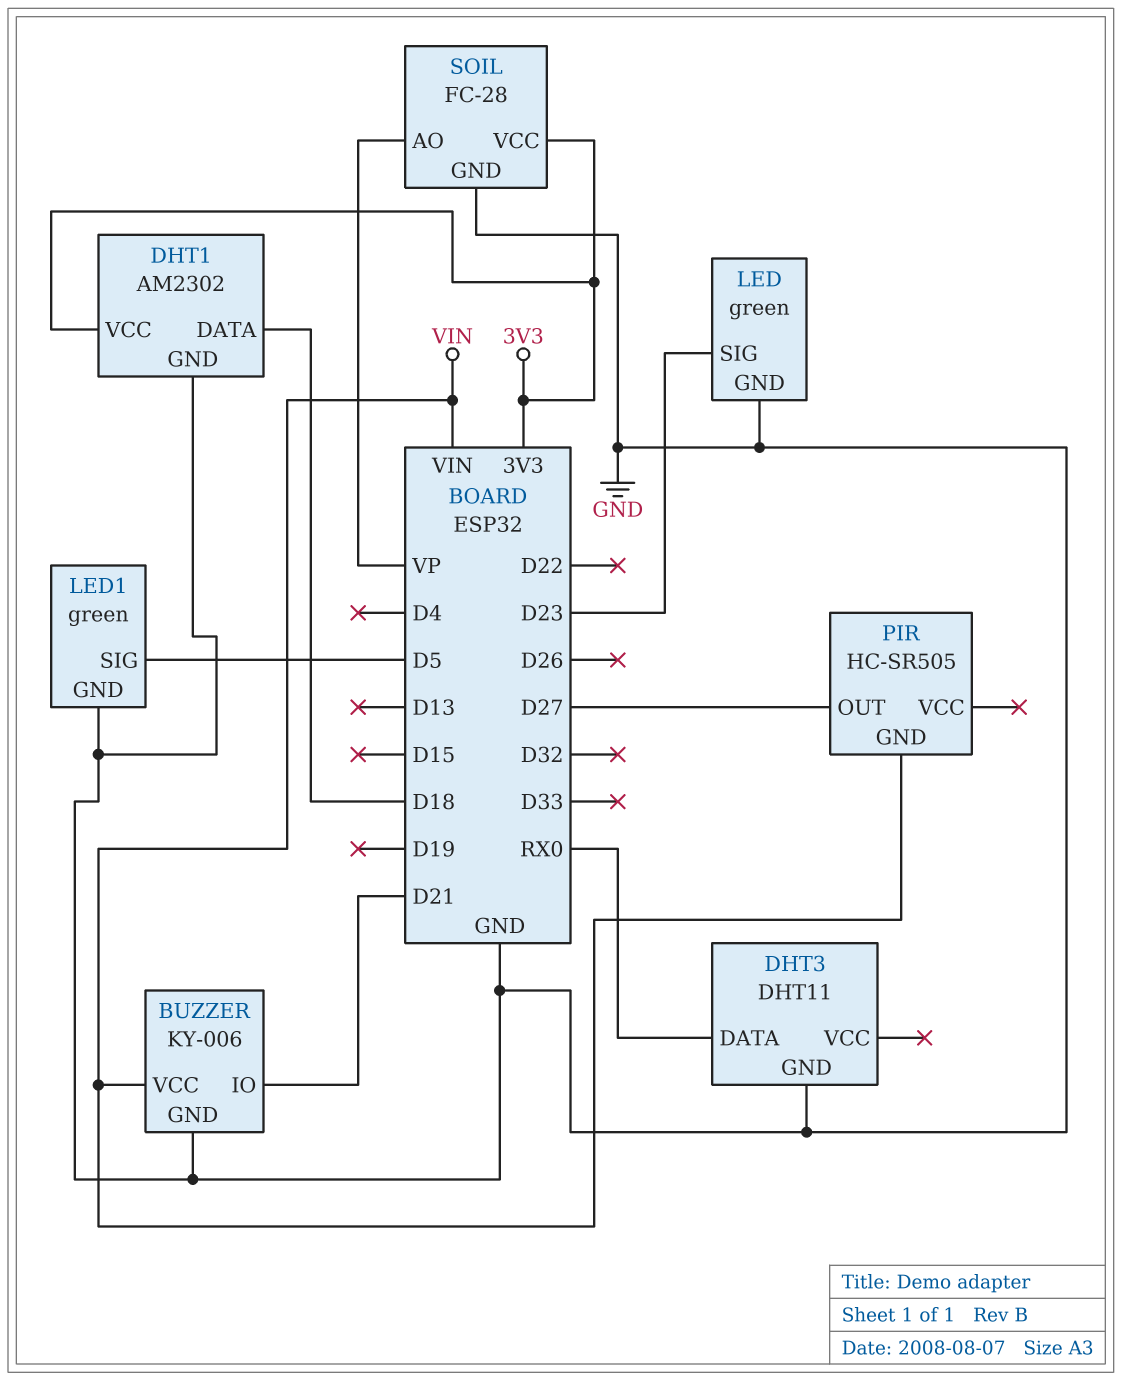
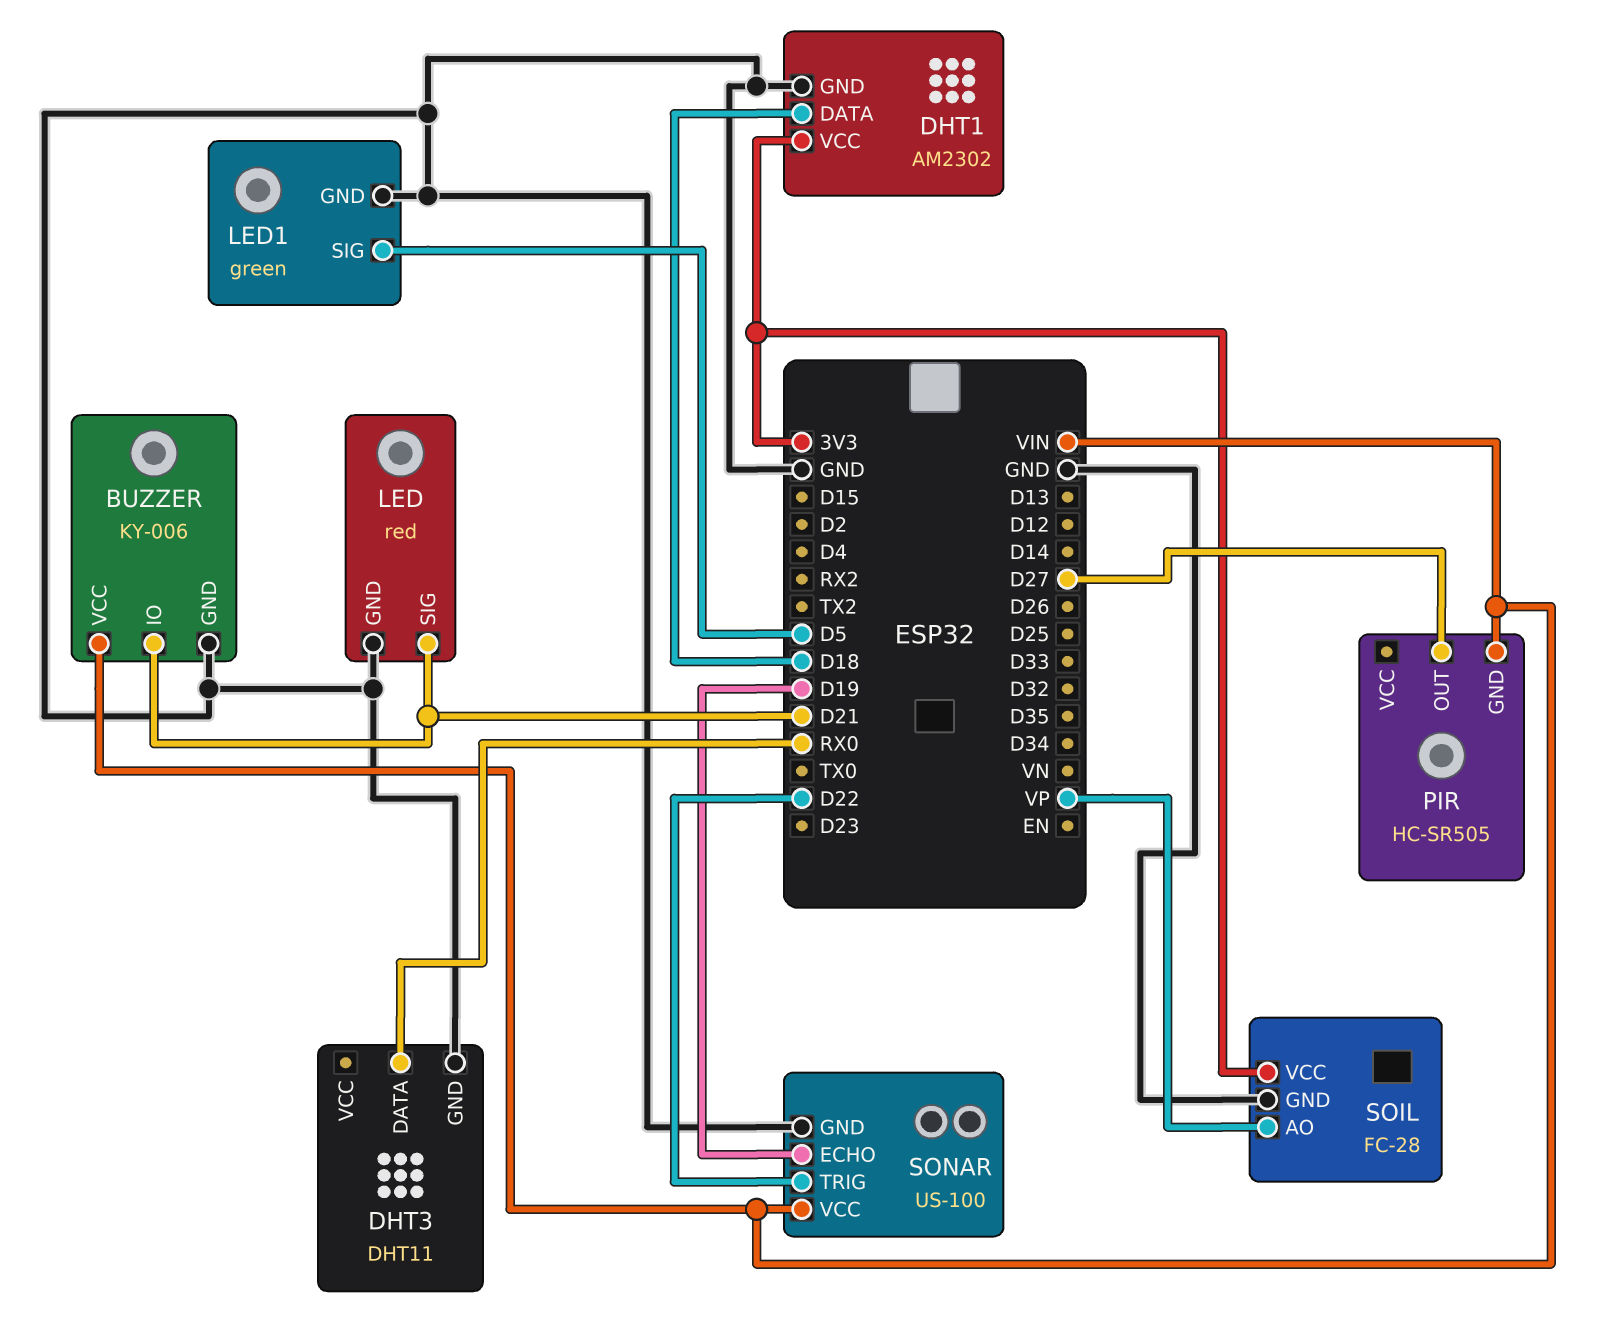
LED: green -> red
LED pin SIG: D23 -> D21
SONAR: none -> US-100
SONAR pin ECHO: none -> D19
SONAR pin GND: none -> GND
SONAR pin TRIG: none -> D22
SONAR pin VCC: none -> VIN

